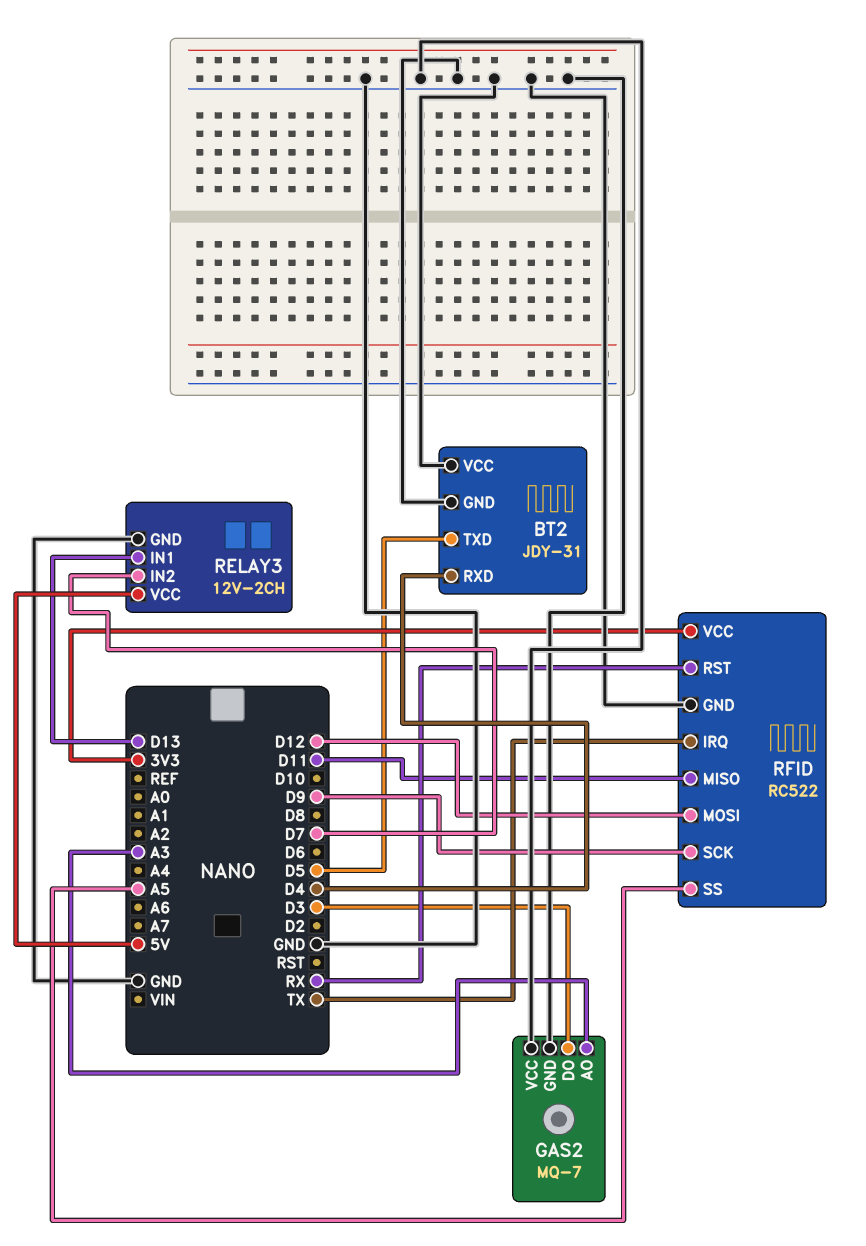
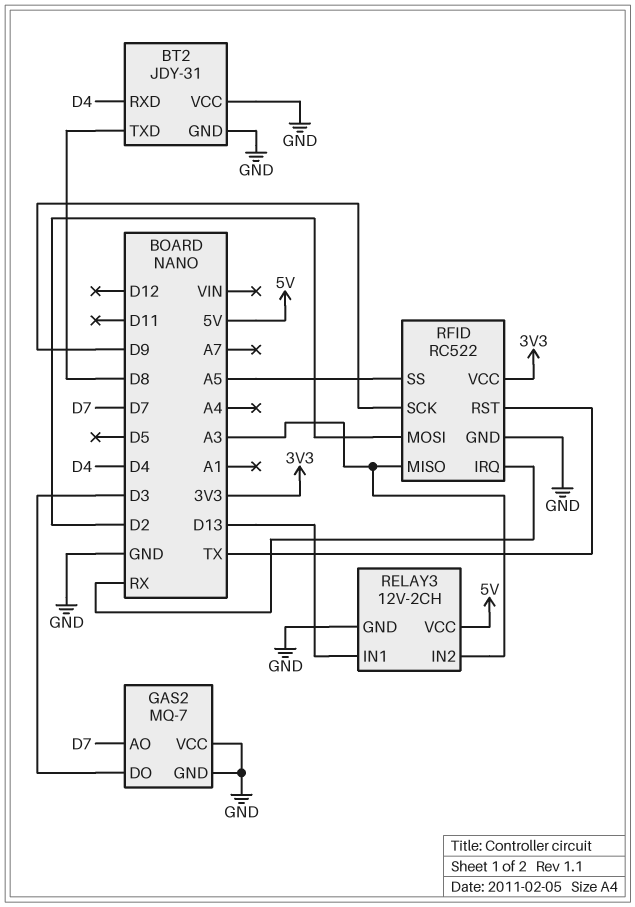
BT2 pin TXD: D5 -> D8
GAS2 pin AO: A3 -> D7
RELAY3 pin IN2: D7 -> A3
RFID pin IRQ: TX -> RX
RFID pin MISO: D11 -> A3
RFID pin MOSI: D12 -> D2
RFID pin RST: RX -> TX

